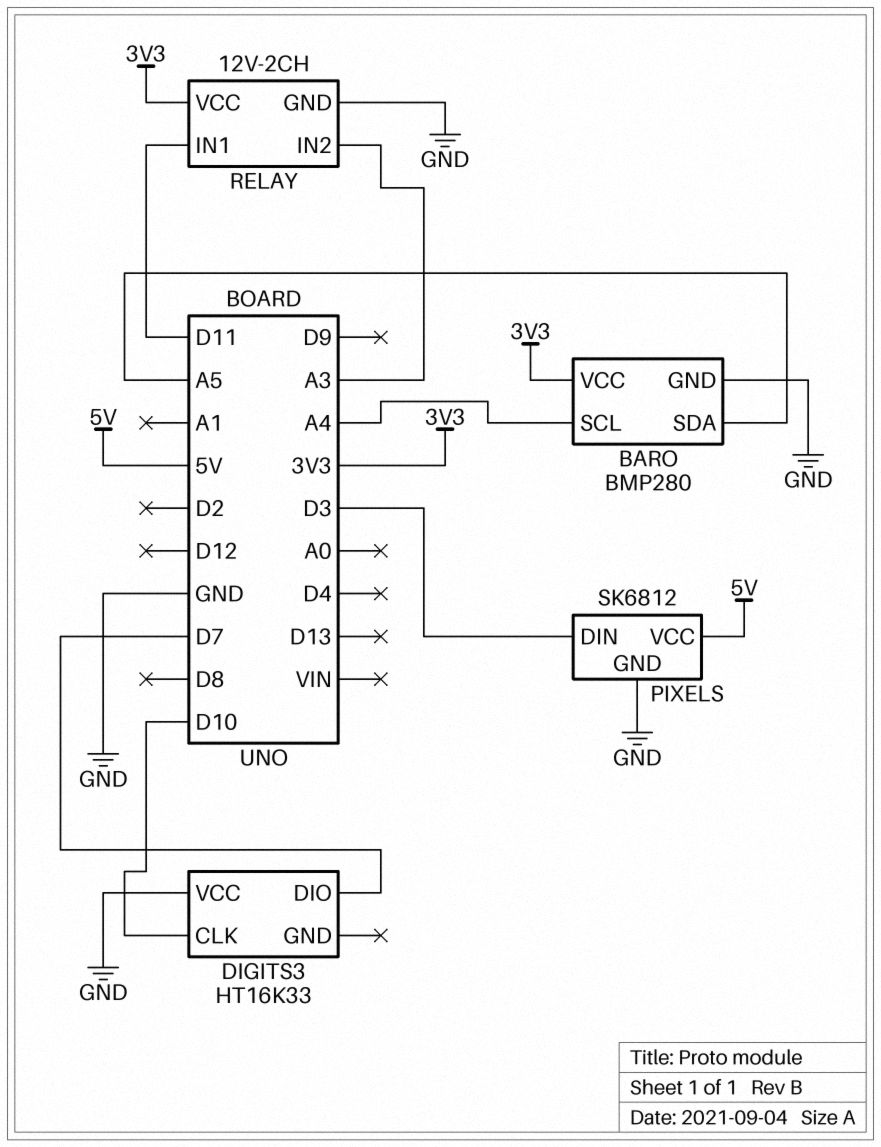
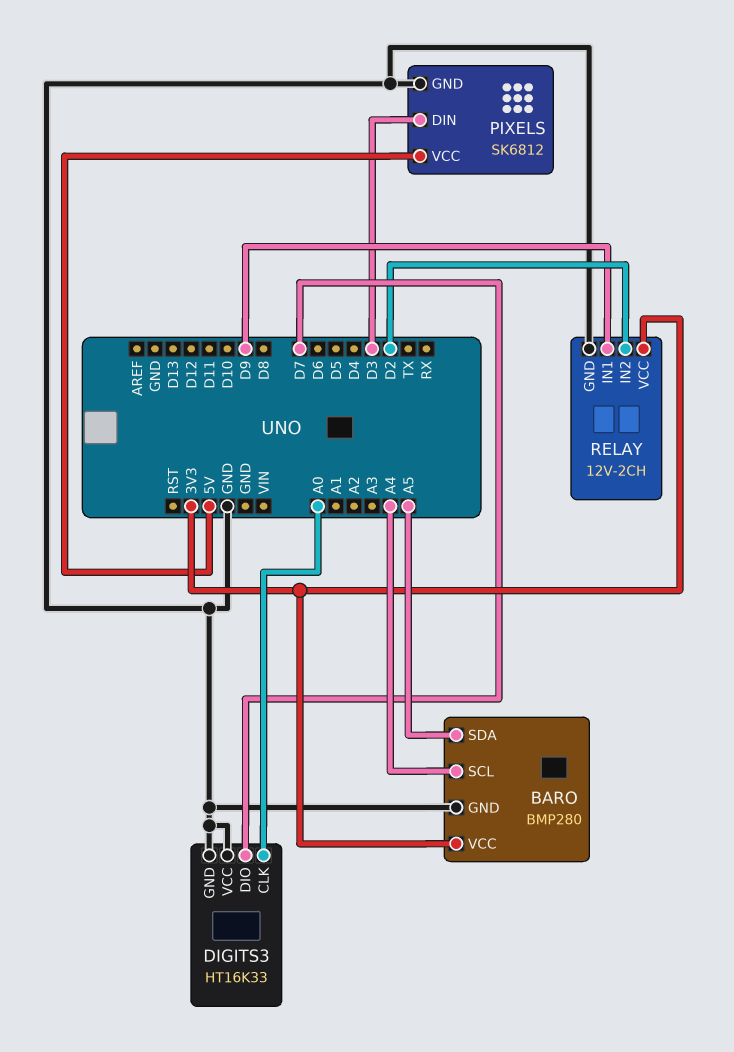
DIGITS3 pin CLK: D10 -> A0
DIGITS3 pin GND: none -> GND
RELAY pin IN1: D11 -> D9
RELAY pin IN2: A3 -> D2

